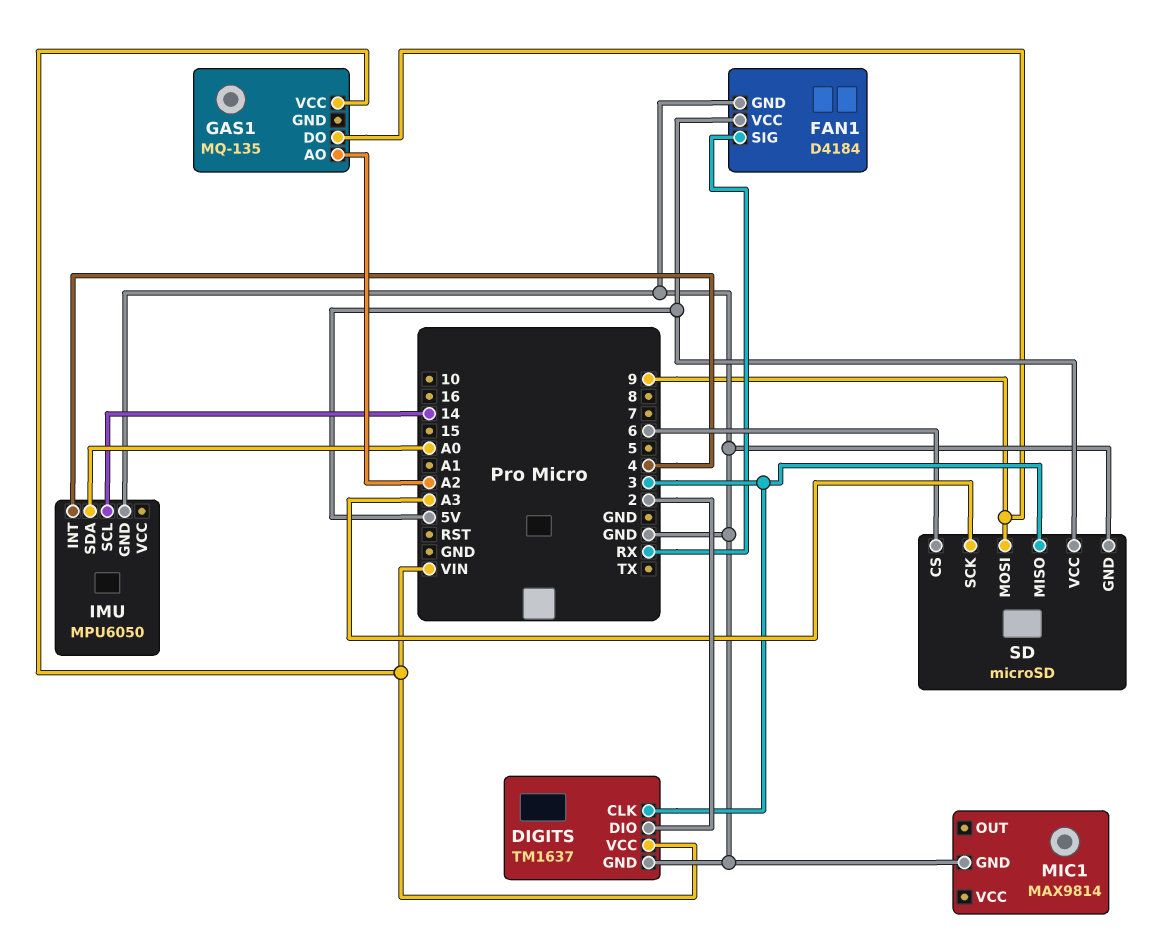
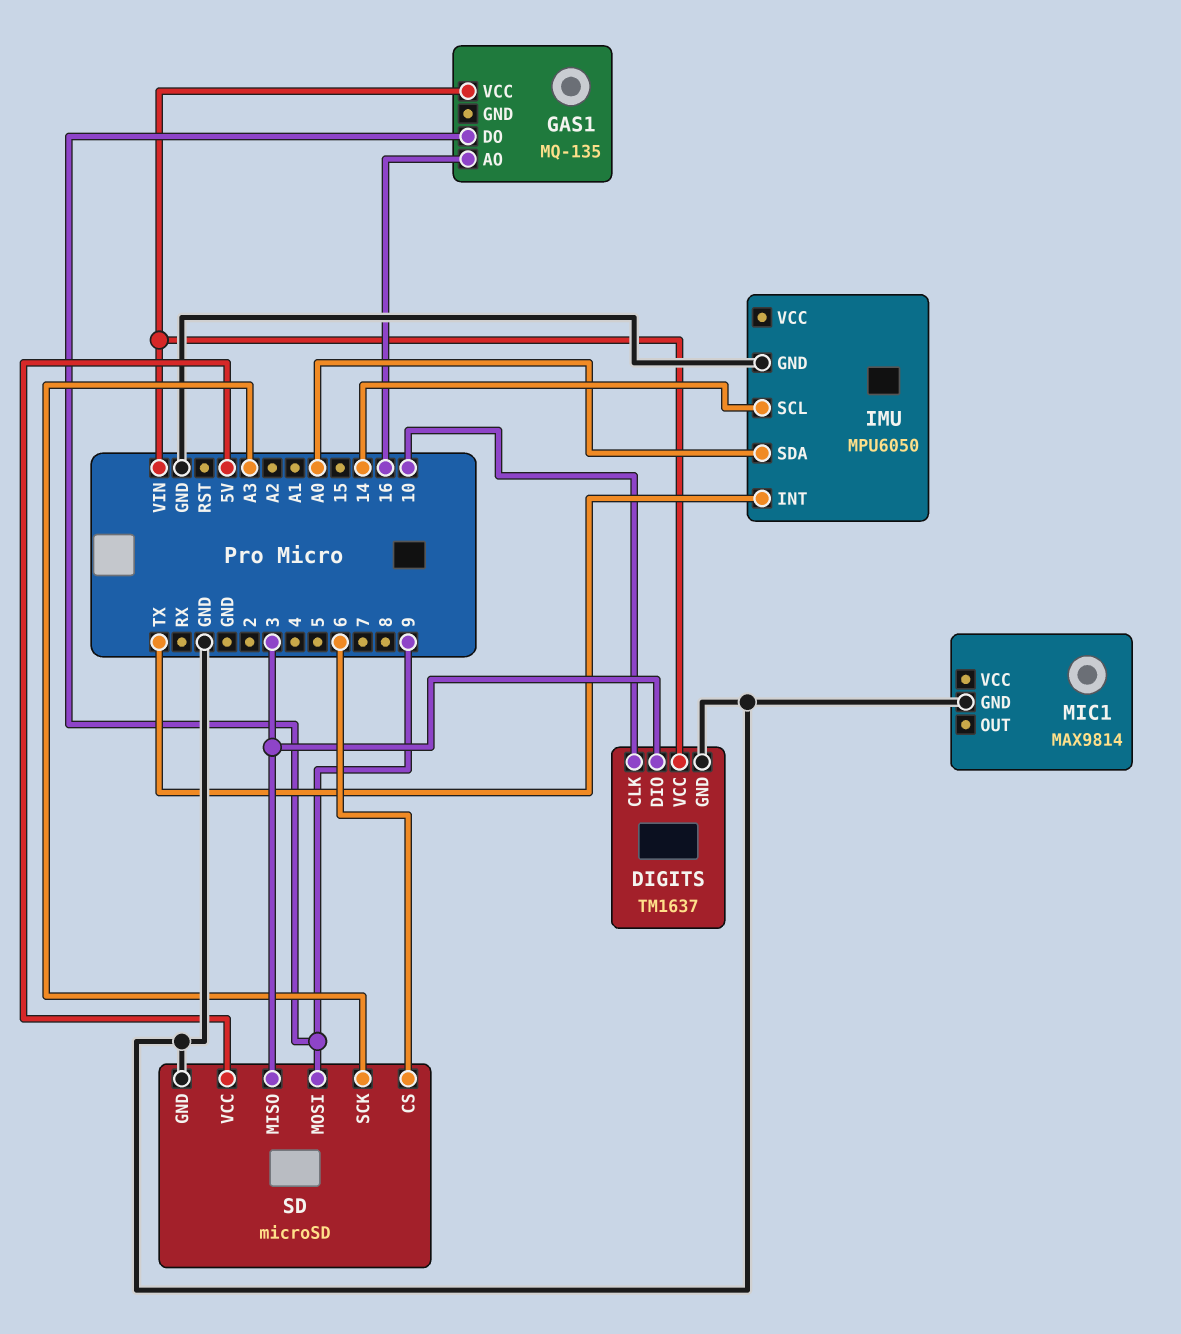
DIGITS pin CLK: 3 -> 10
DIGITS pin DIO: 2 -> 3
FAN1: D4184 -> none
FAN1 pin GND: GND -> none
FAN1 pin SIG: RX -> none
FAN1 pin VCC: 5V -> none
GAS1 pin AO: A2 -> 16
IMU pin INT: 4 -> TX

